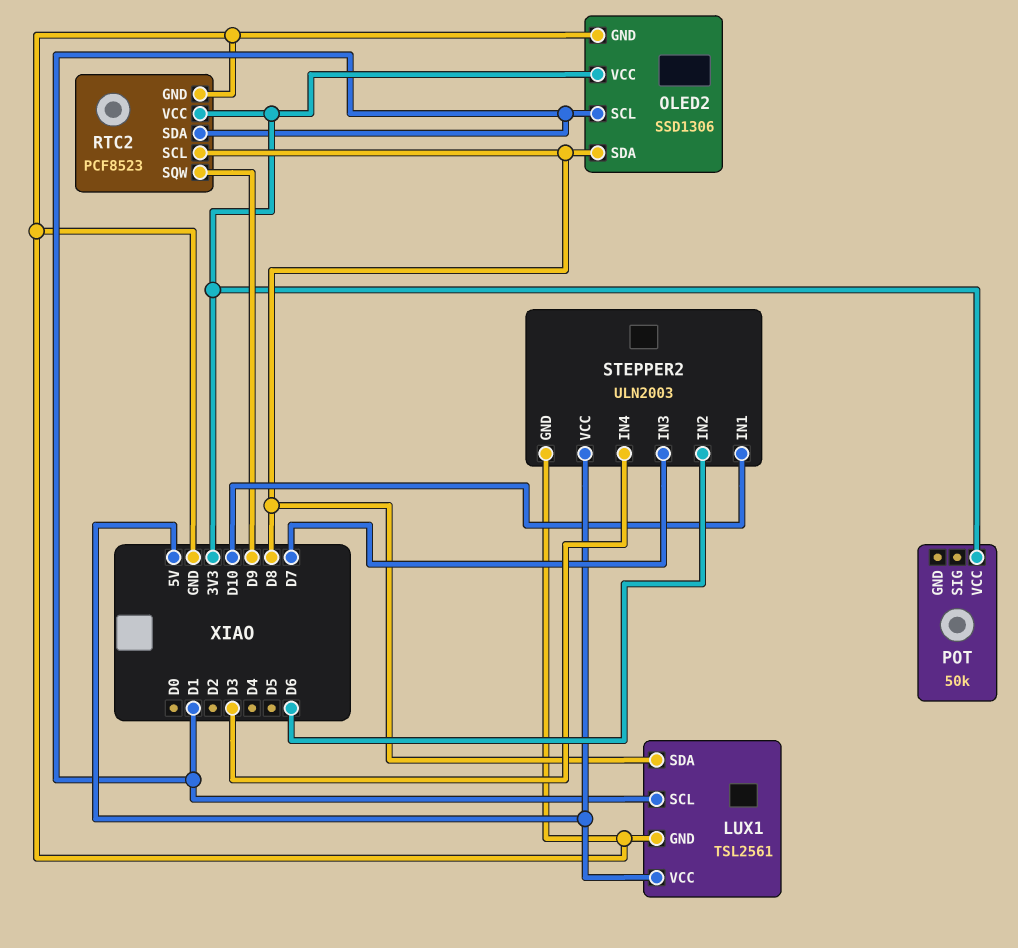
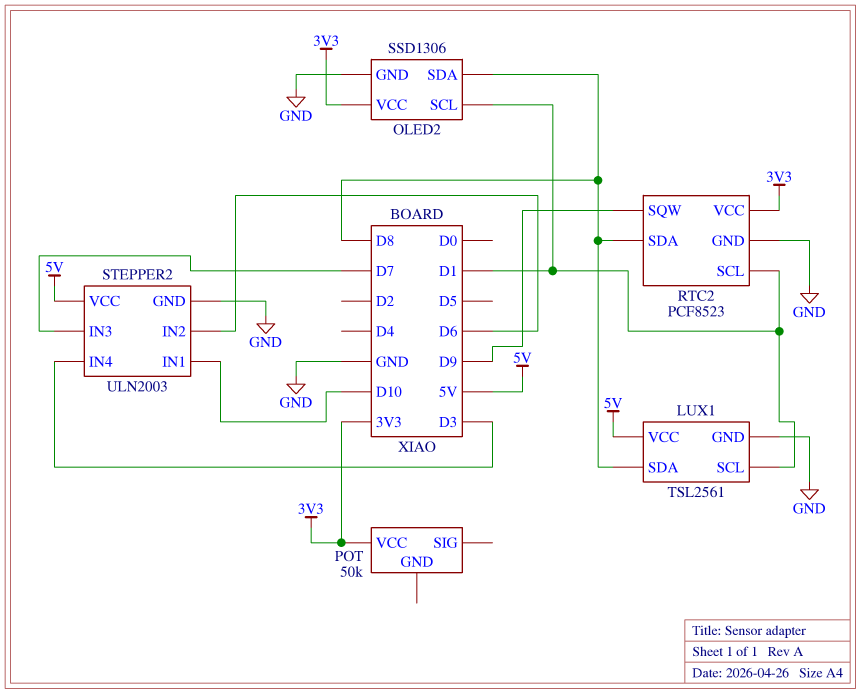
RTC2 pin SCL: D8 -> D1
RTC2 pin SDA: D1 -> D8

